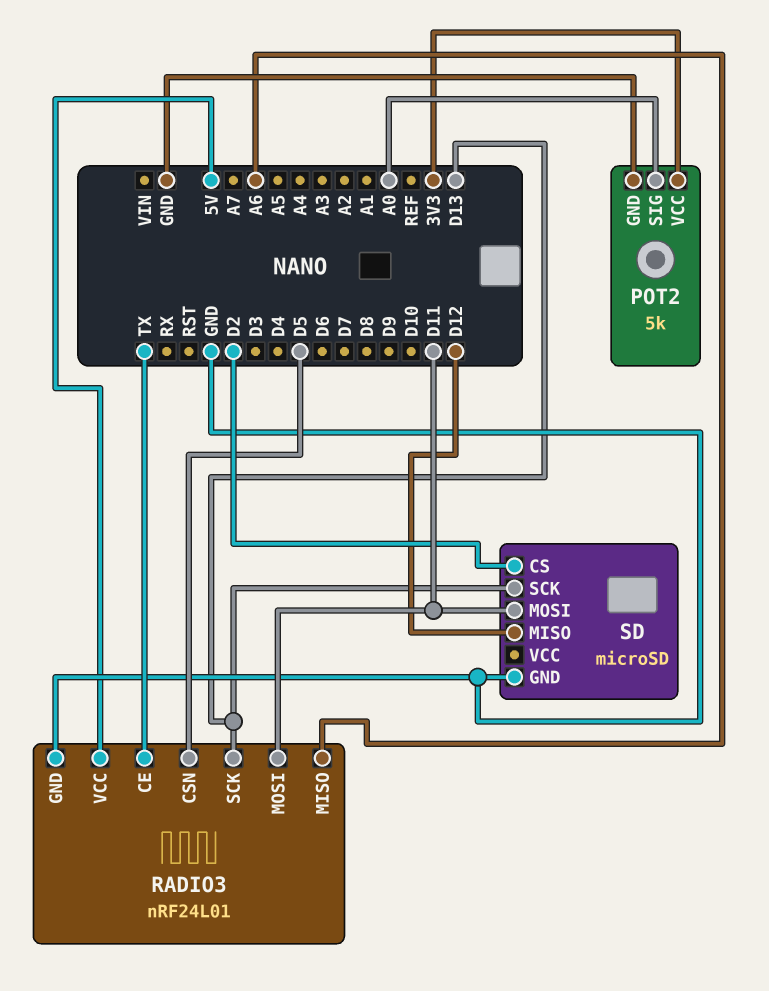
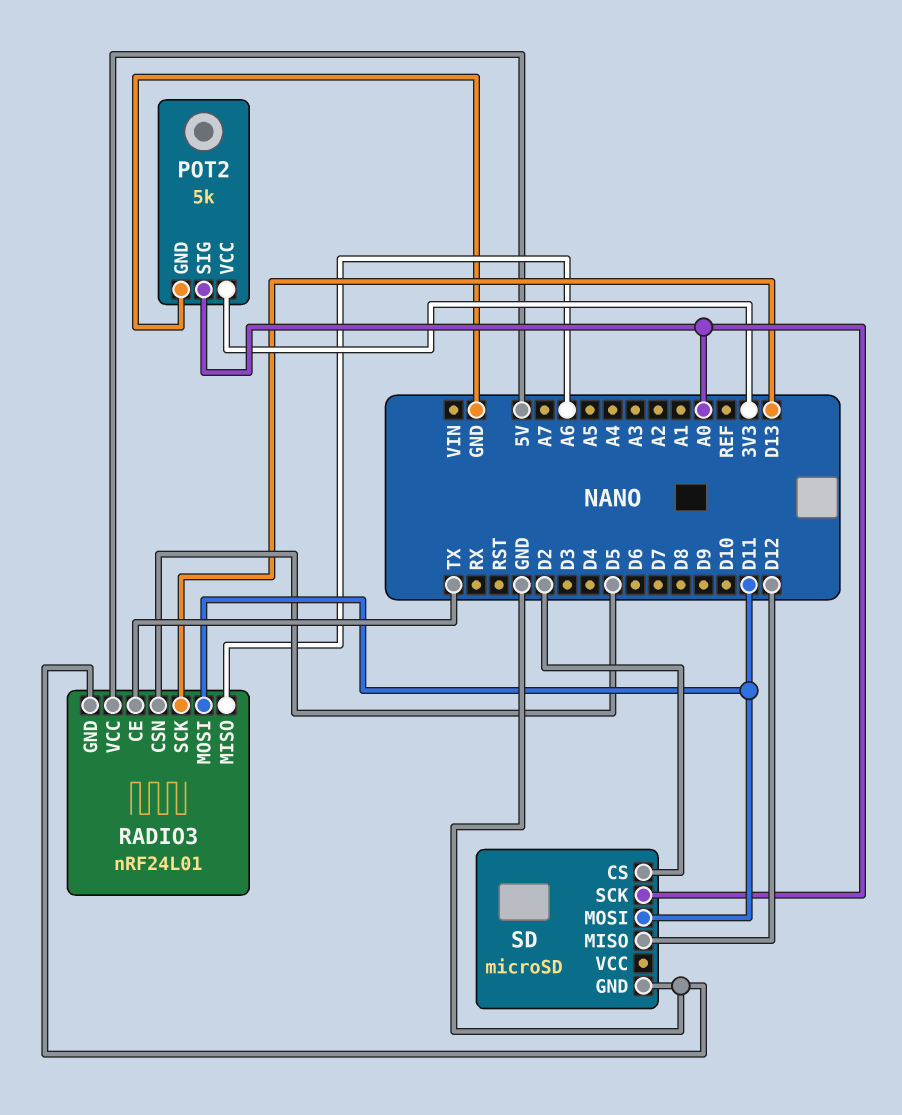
SD pin SCK: D13 -> A0

